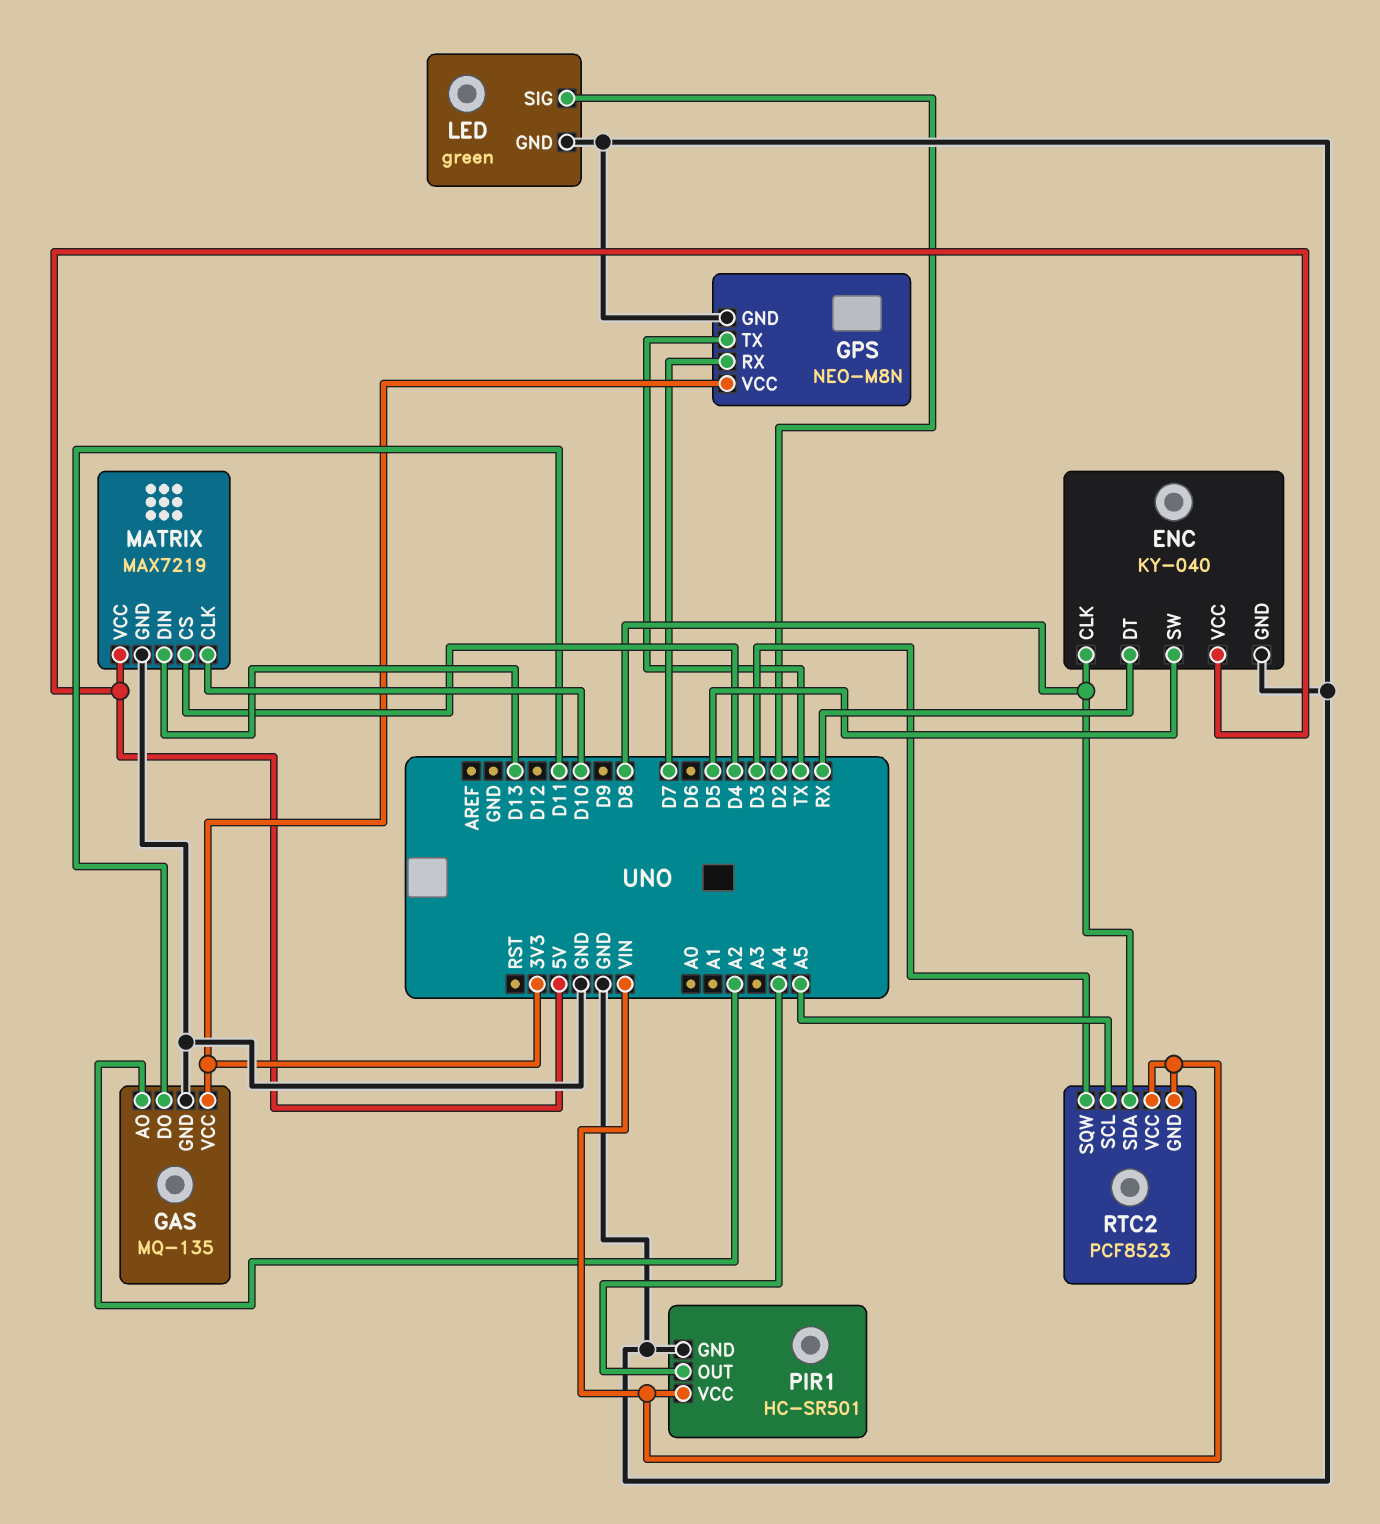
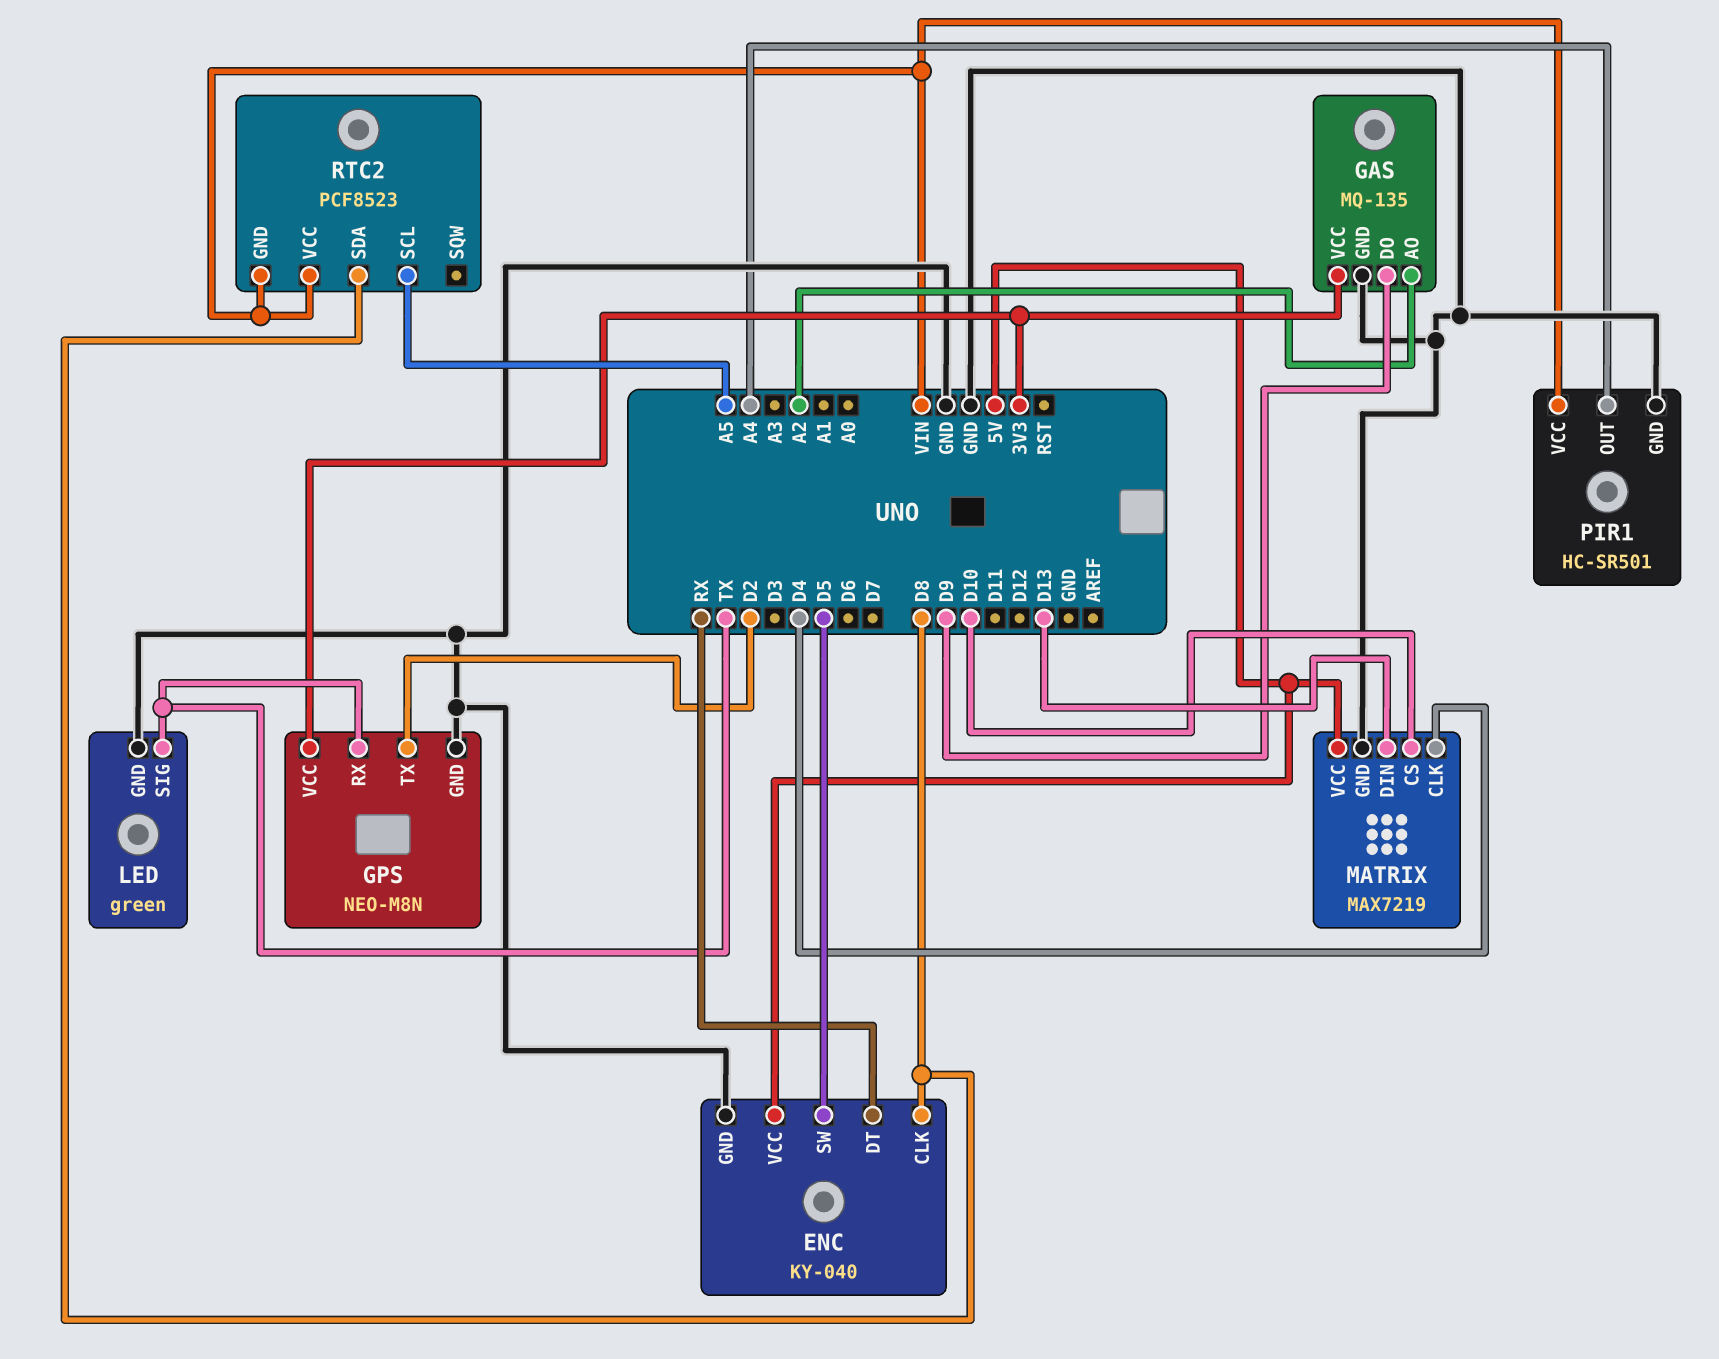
GAS pin DO: D11 -> D9
GPS pin RX: D7 -> TX
GPS pin TX: TX -> D2
LED pin SIG: D2 -> TX
MATRIX pin CLK: D10 -> D4
MATRIX pin CS: D4 -> D10
RTC2 pin SQW: D3 -> none

